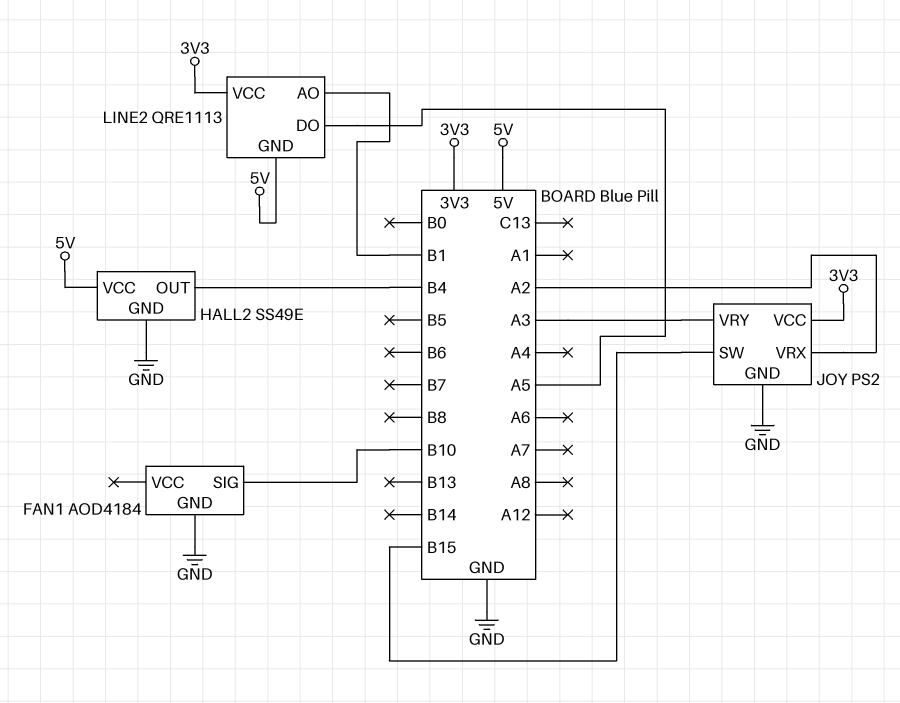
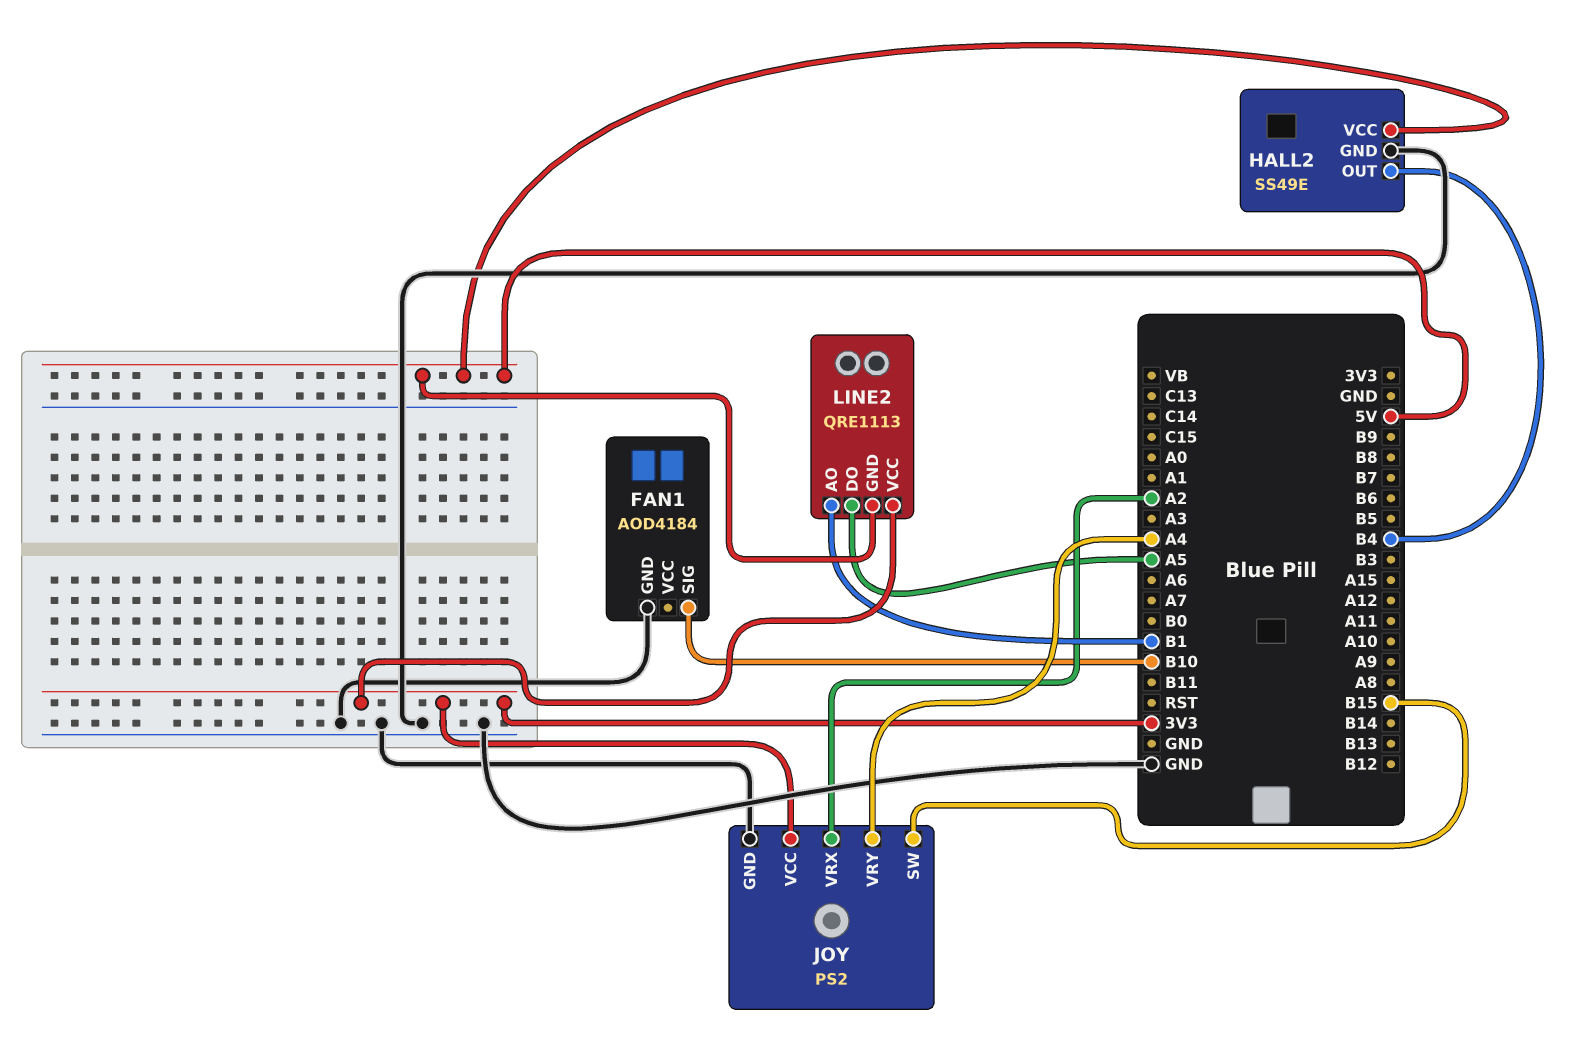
JOY pin VRY: A3 -> A4

